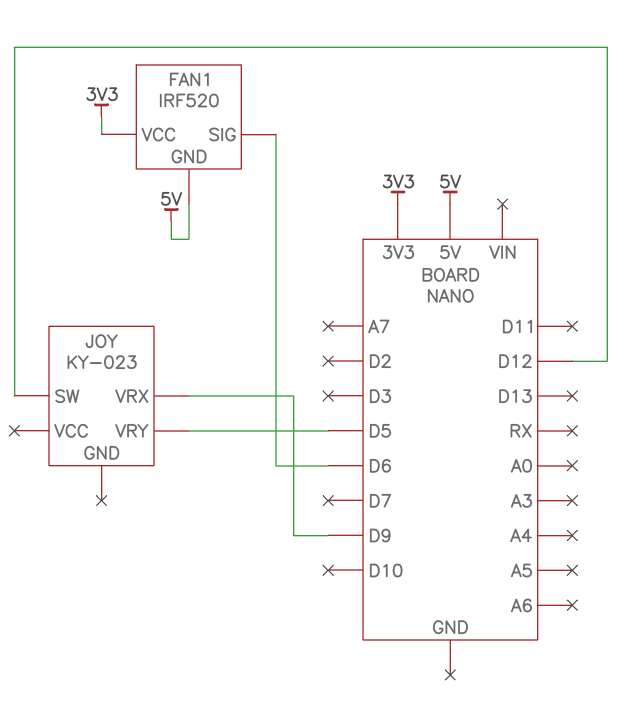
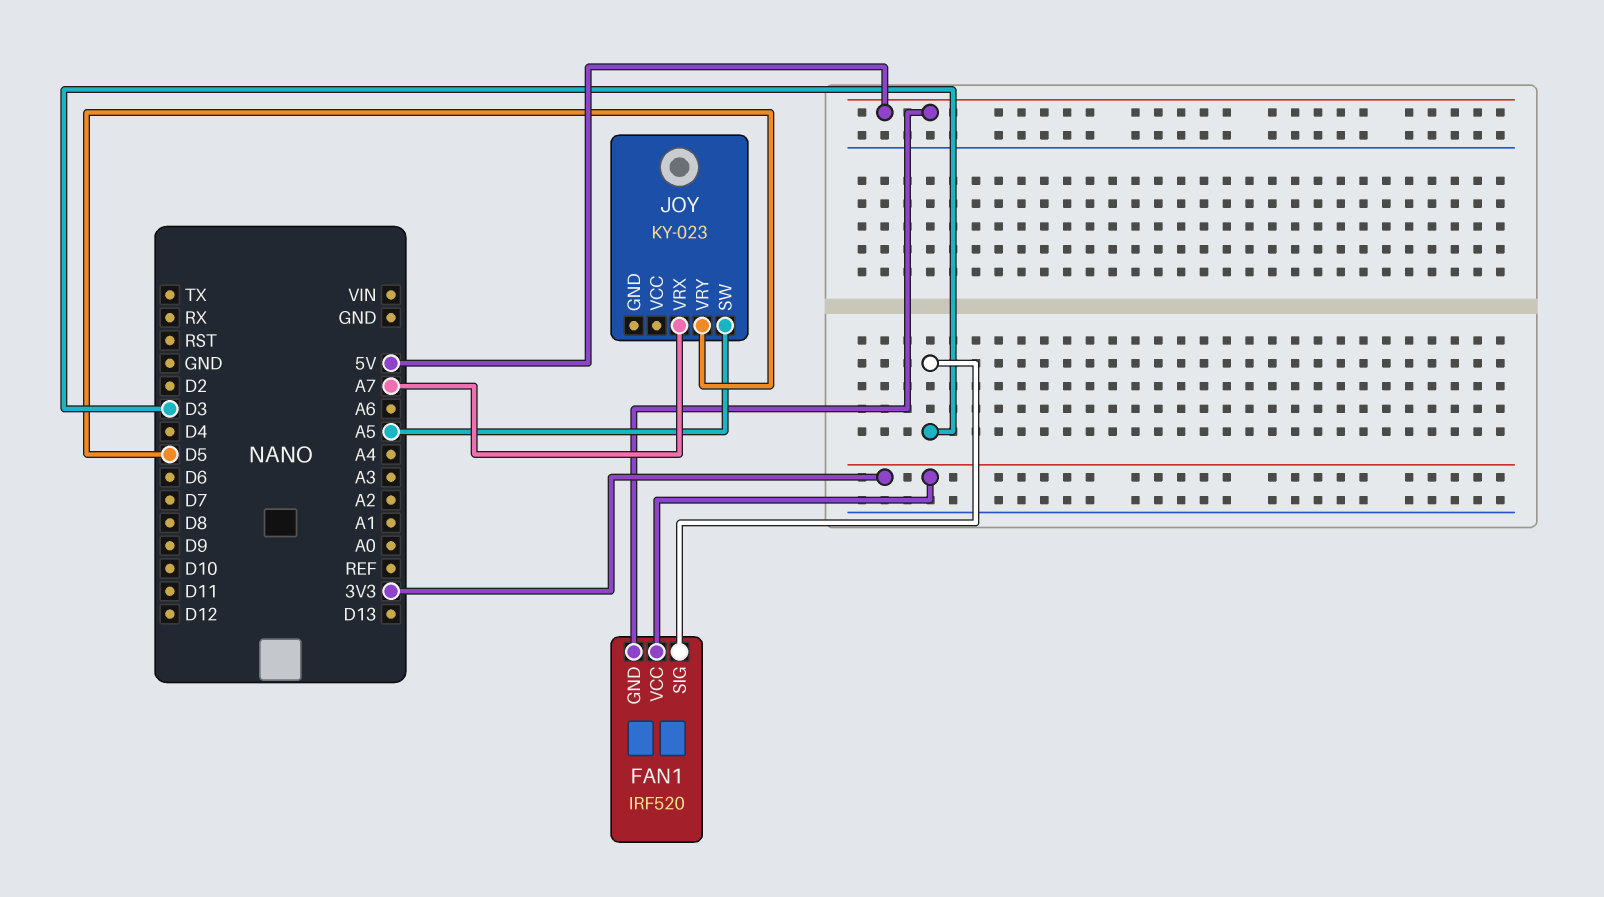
FAN1 pin SIG: D6 -> D3
JOY pin SW: D12 -> A5
JOY pin VRX: D9 -> A7

